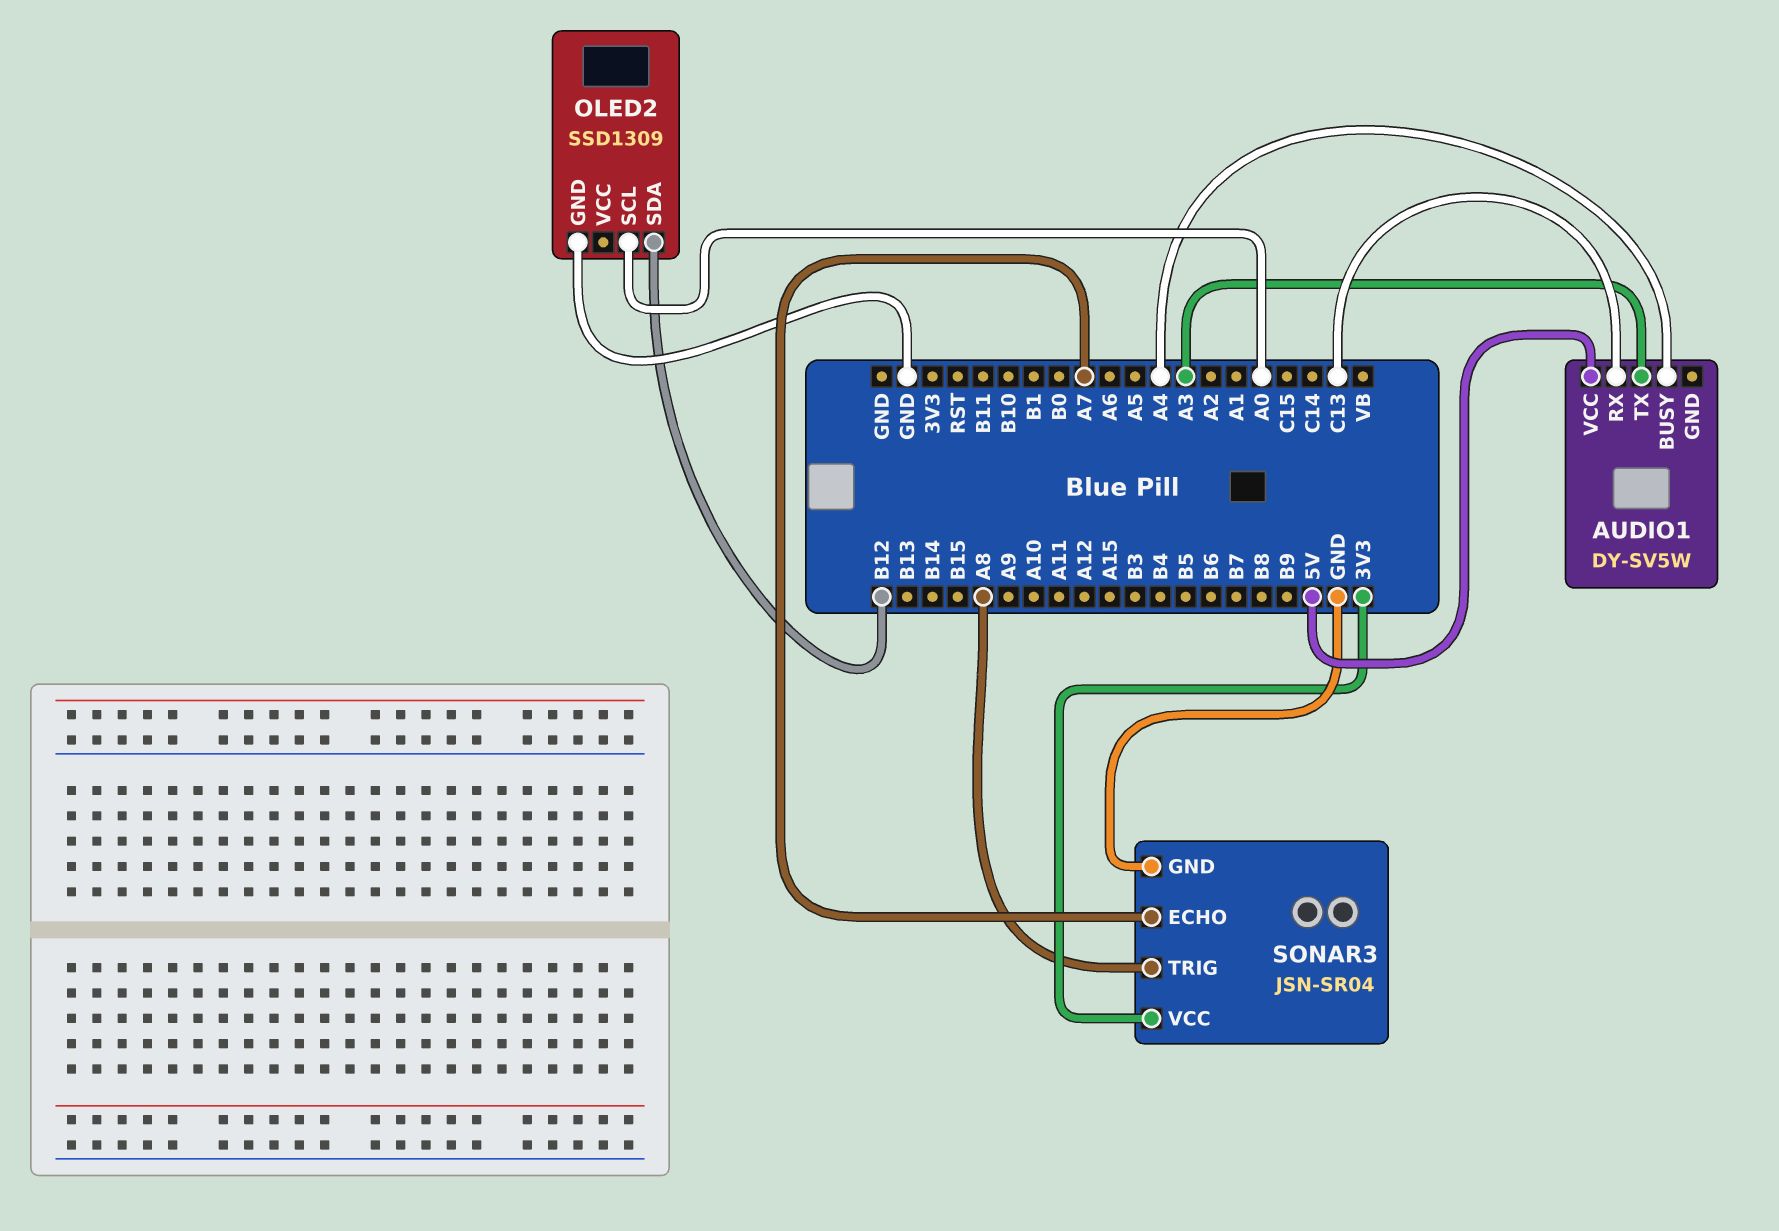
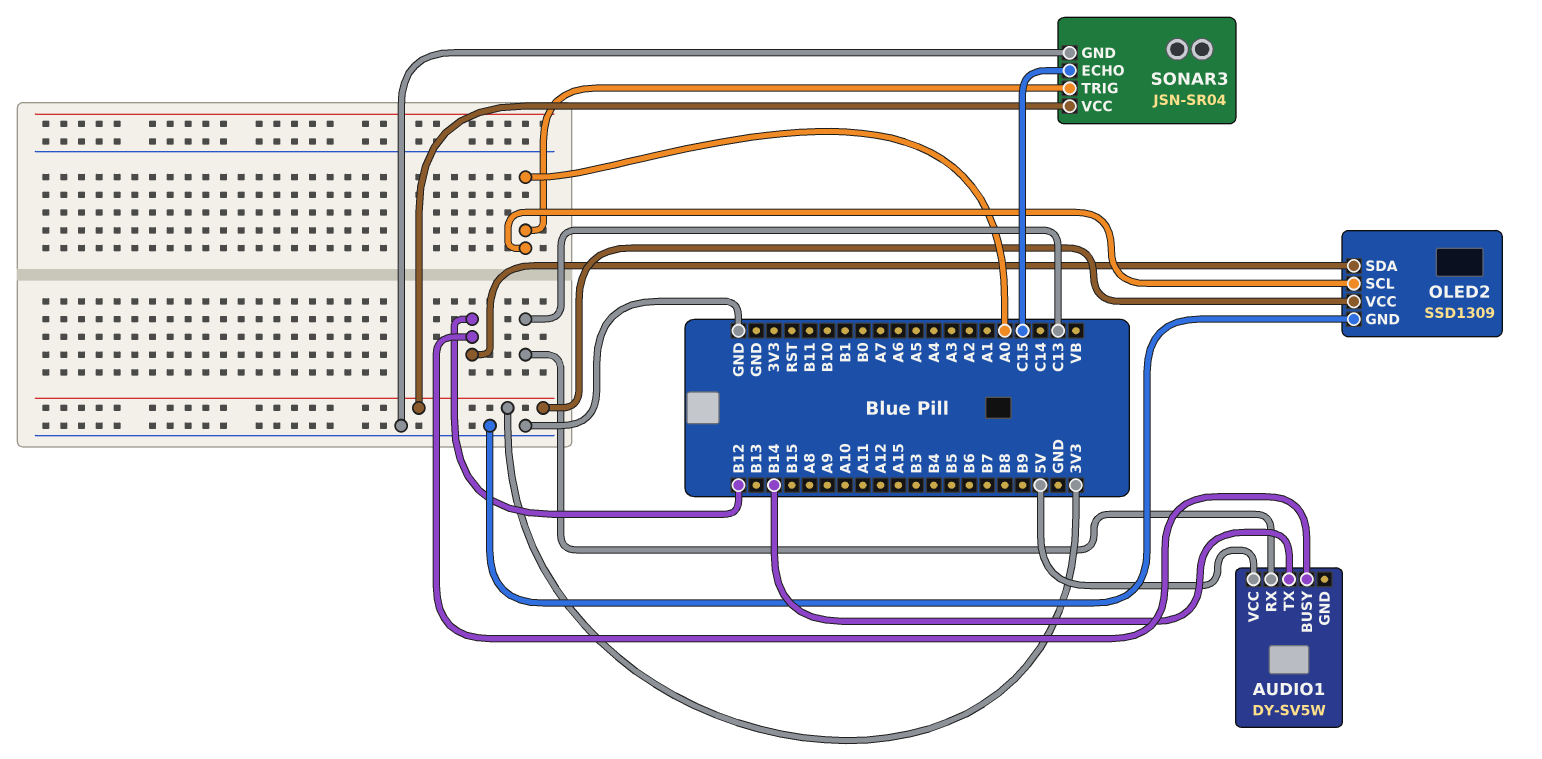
AUDIO1 pin BUSY: A4 -> B12
AUDIO1 pin TX: A3 -> B14
OLED2 pin VCC: none -> 3V3
SONAR3 pin ECHO: A7 -> C15
SONAR3 pin TRIG: A8 -> A0

